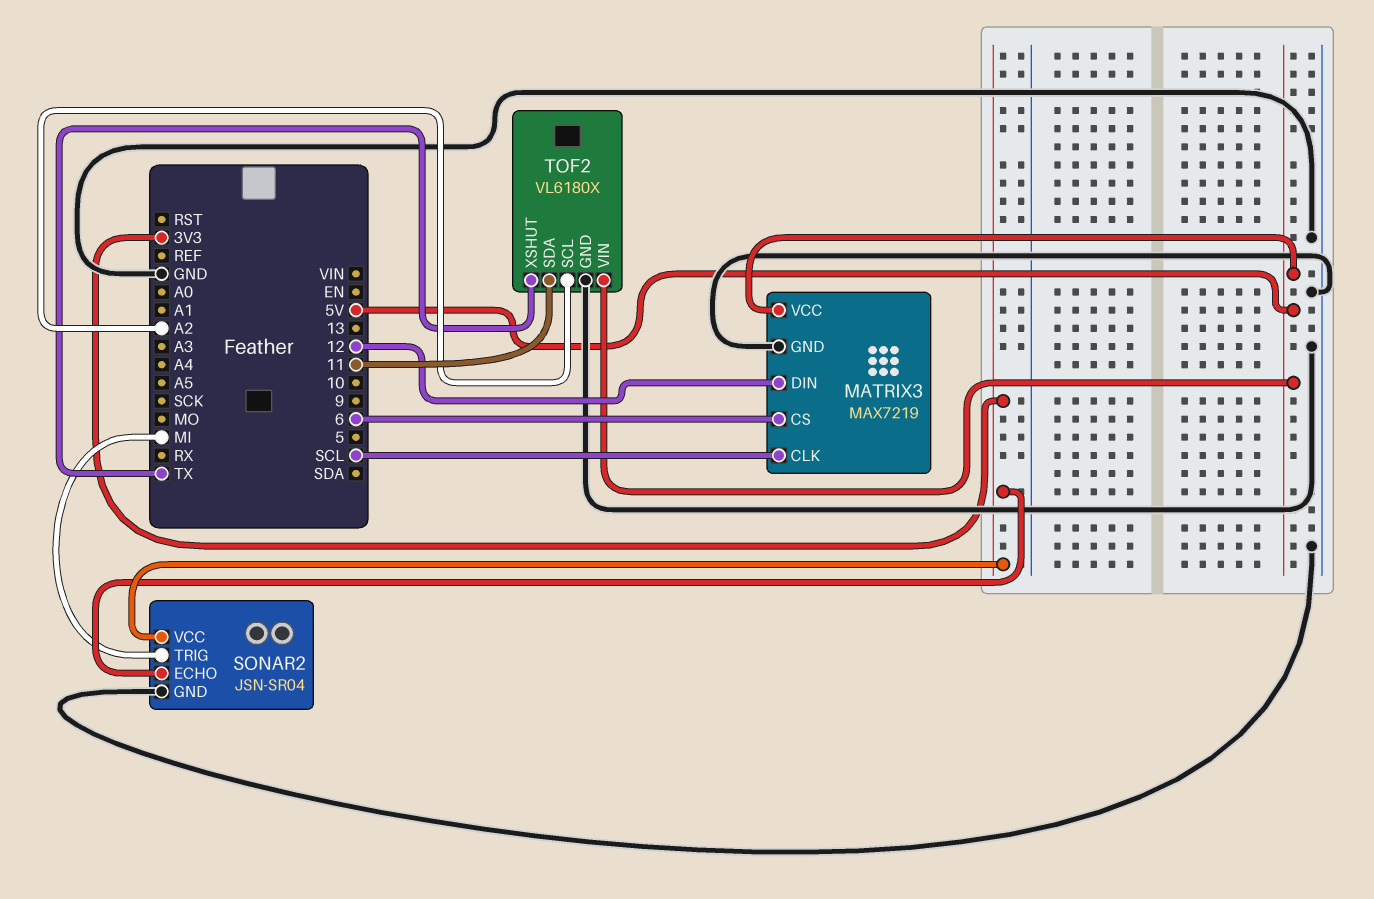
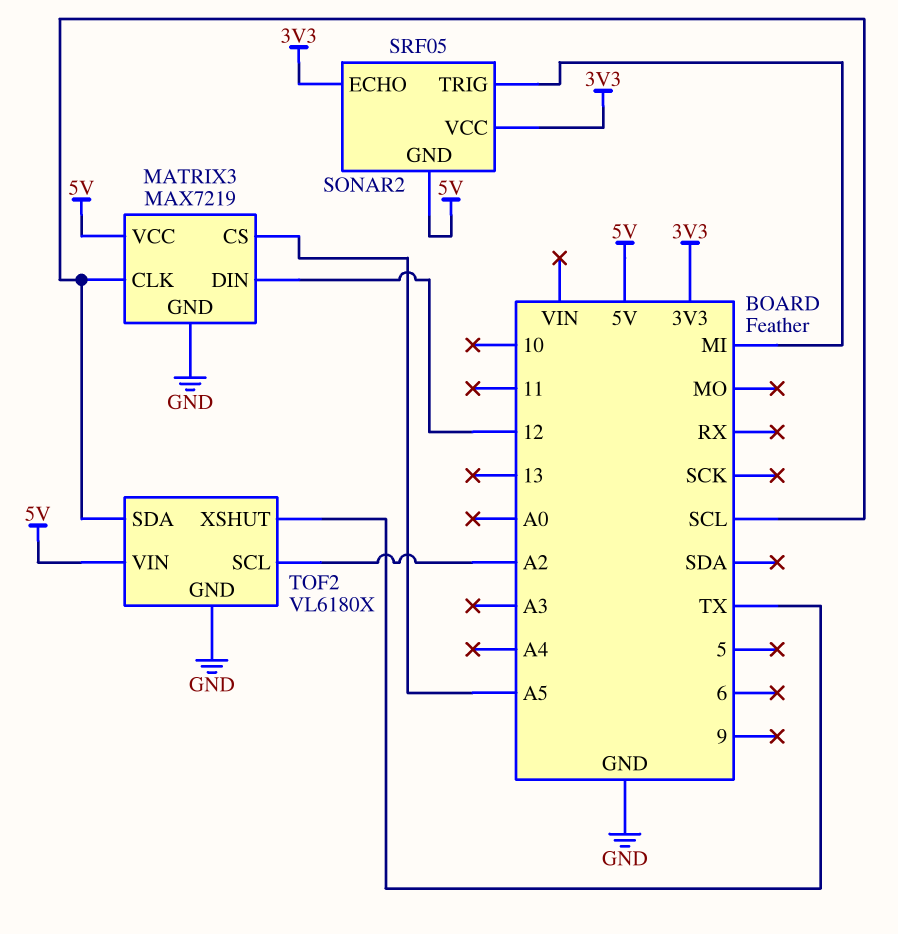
MATRIX3 pin CS: 6 -> A5
SONAR2: JSN-SR04 -> SRF05
SONAR2 pin GND: GND -> 5V
TOF2 pin SDA: 11 -> SCL

